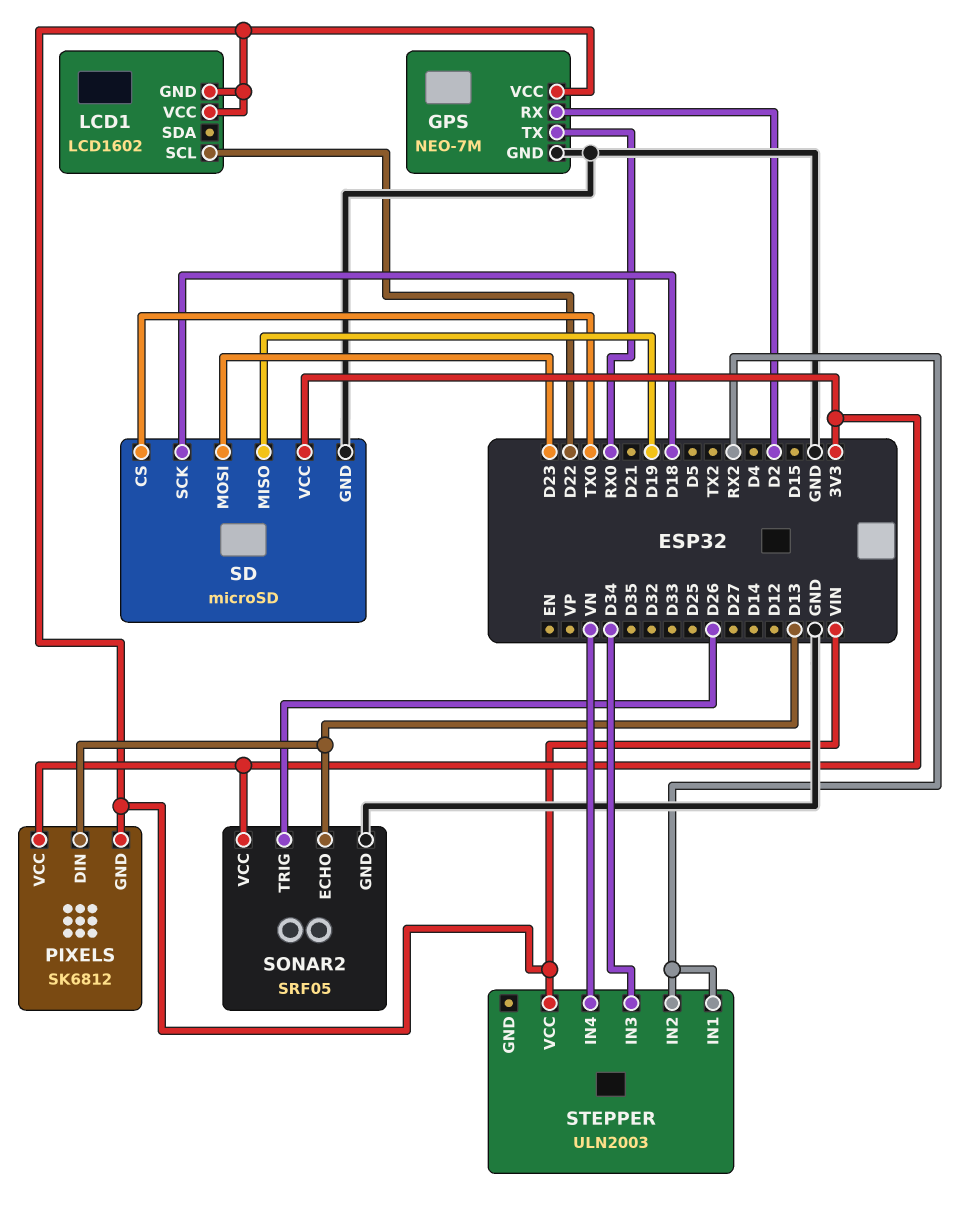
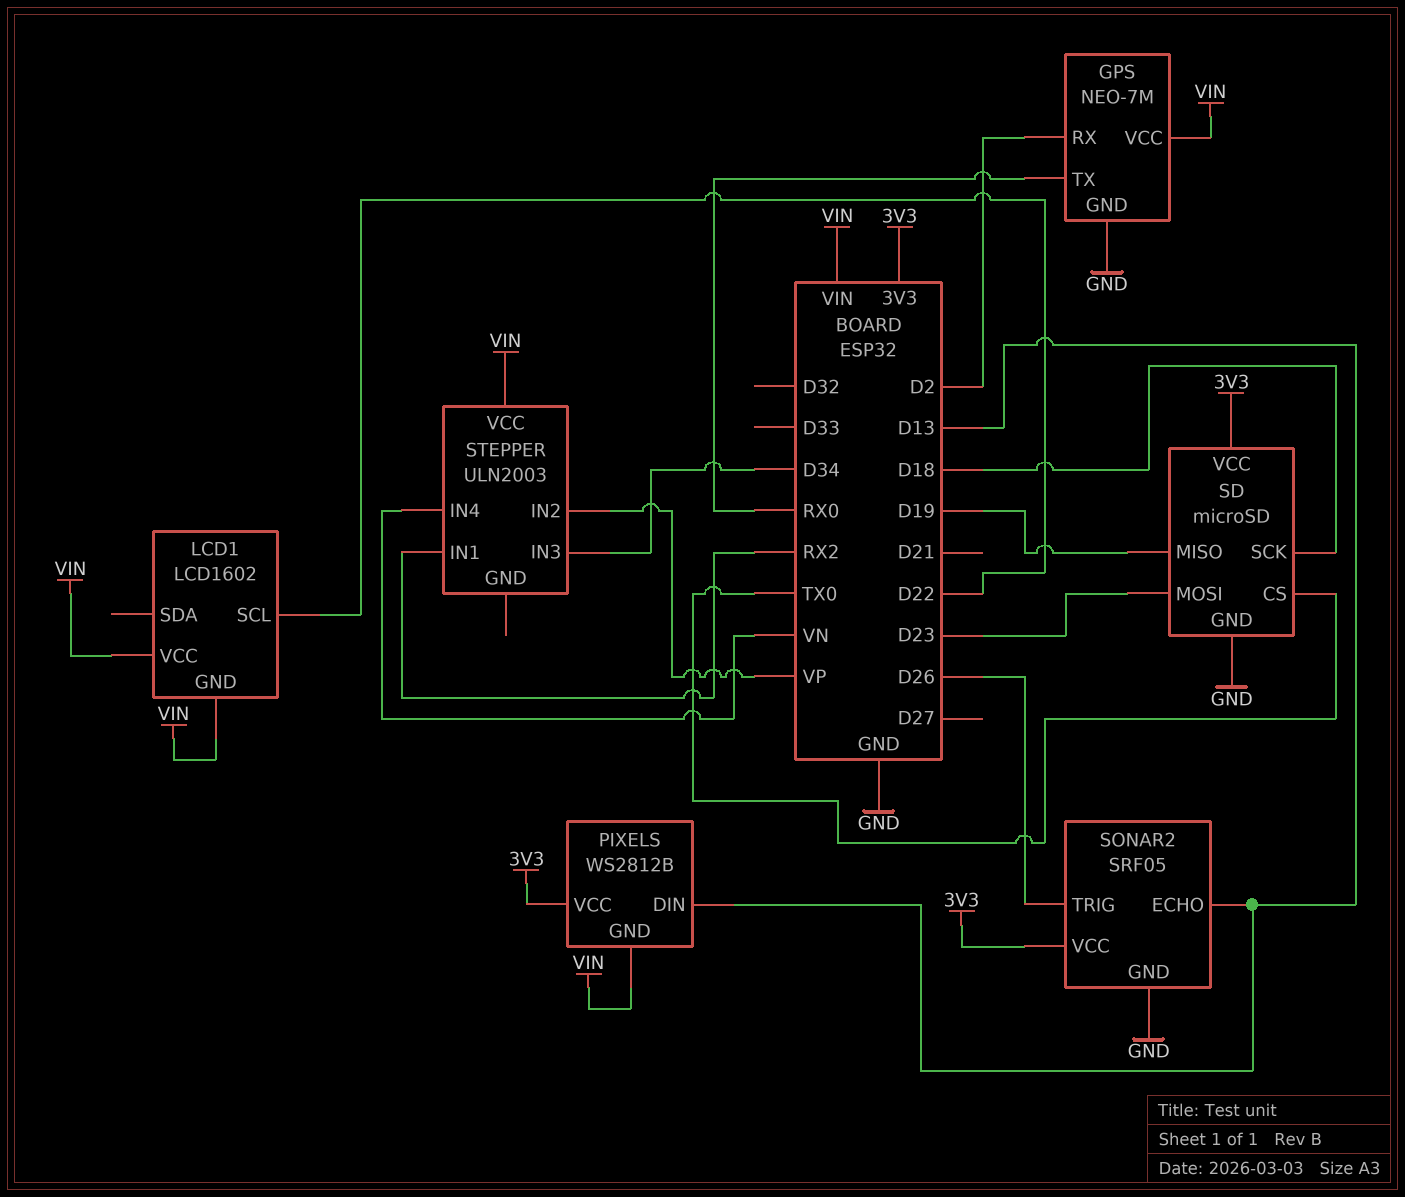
PIXELS: SK6812 -> WS2812B
STEPPER pin IN2: RX2 -> VP

